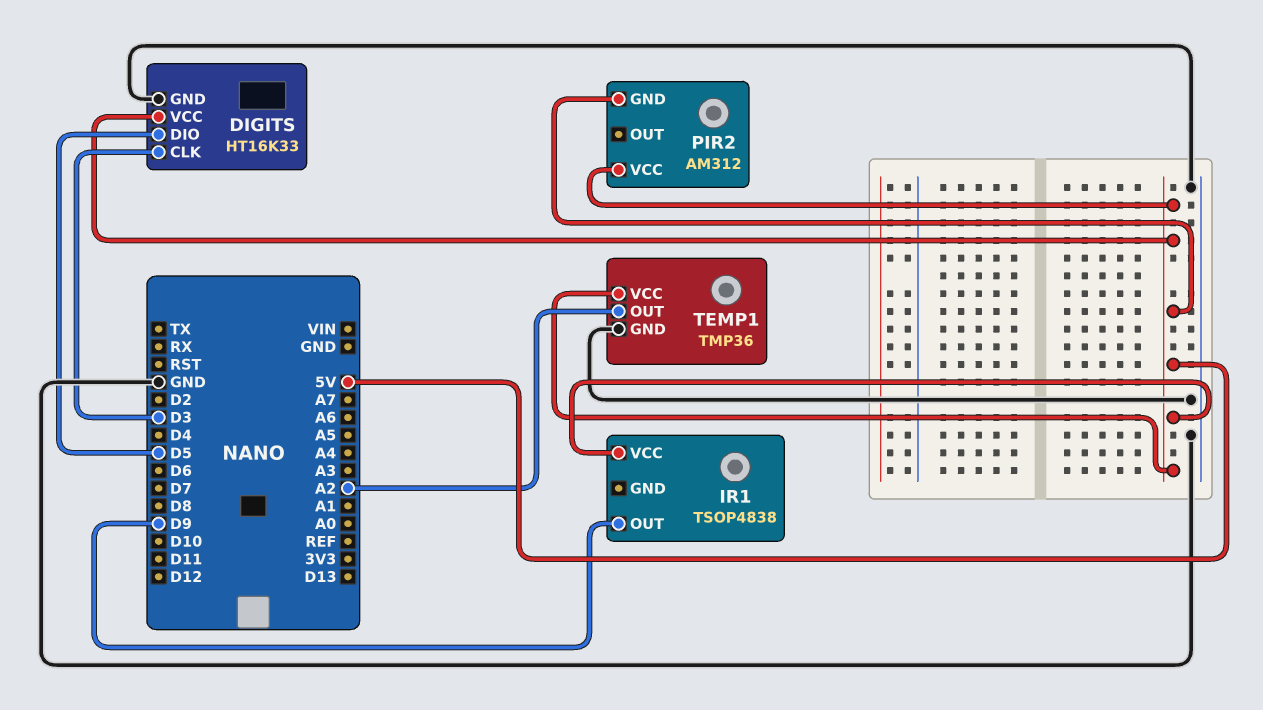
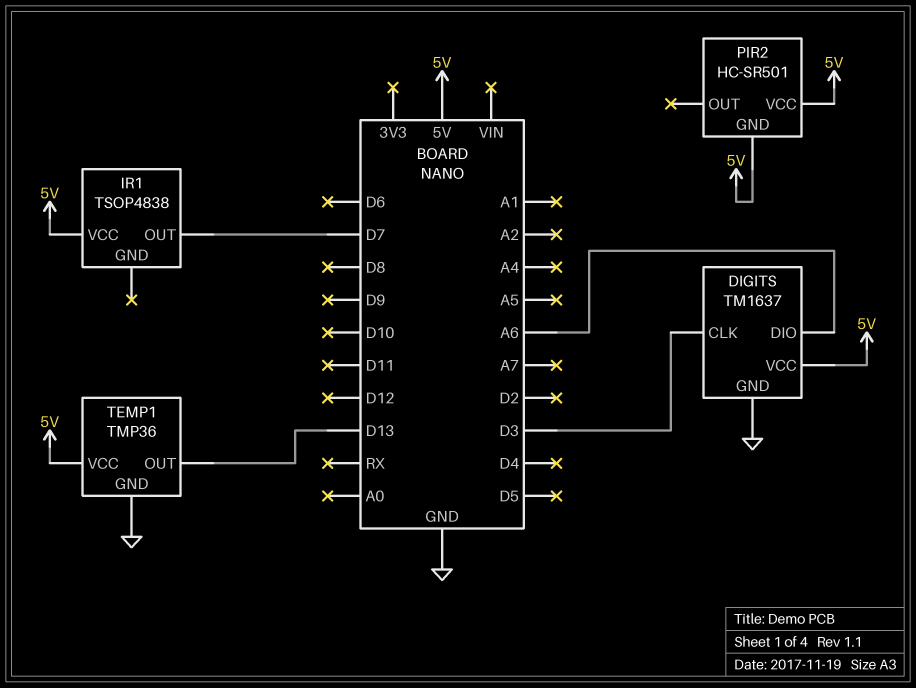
DIGITS: HT16K33 -> TM1637
DIGITS pin DIO: D5 -> A6
IR1 pin OUT: D9 -> D7
PIR2: AM312 -> HC-SR501
TEMP1 pin OUT: A2 -> D13

